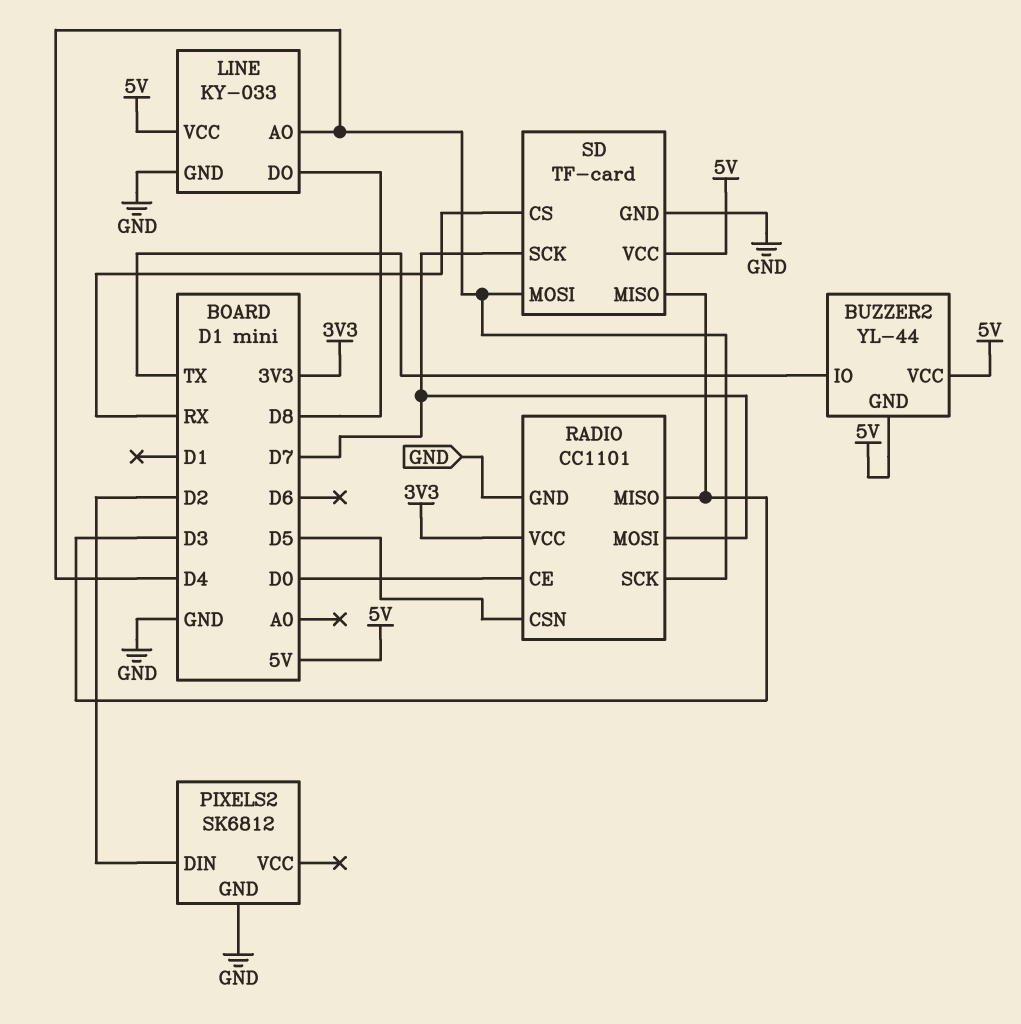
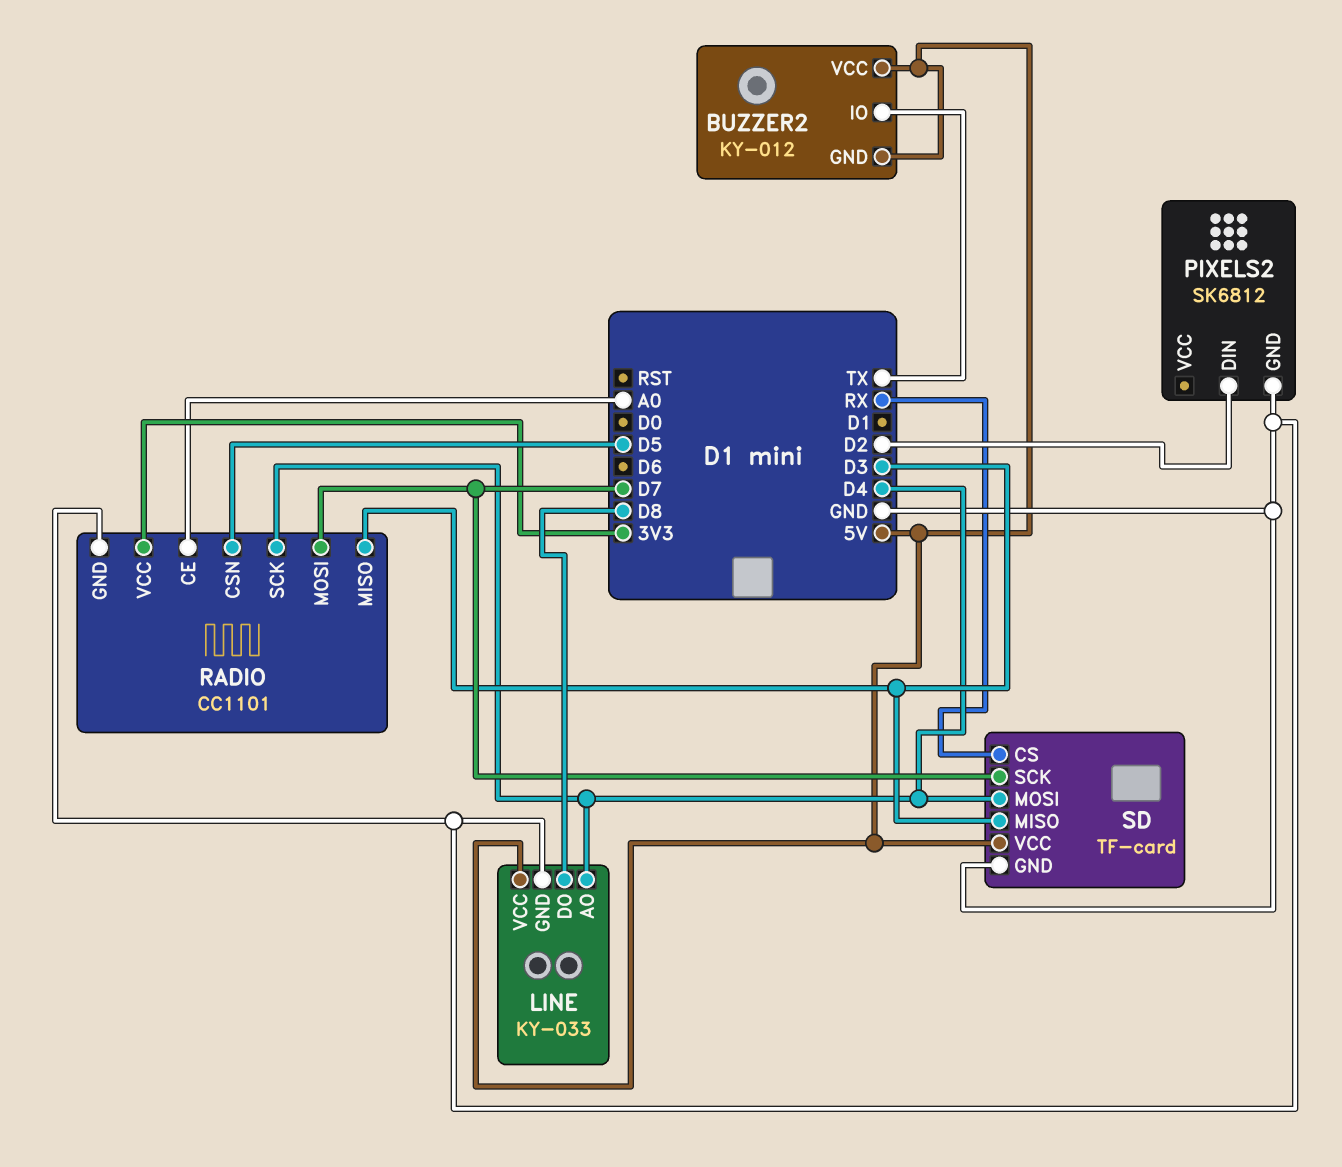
BUZZER2: YL-44 -> KY-012
RADIO pin CE: D0 -> A0

